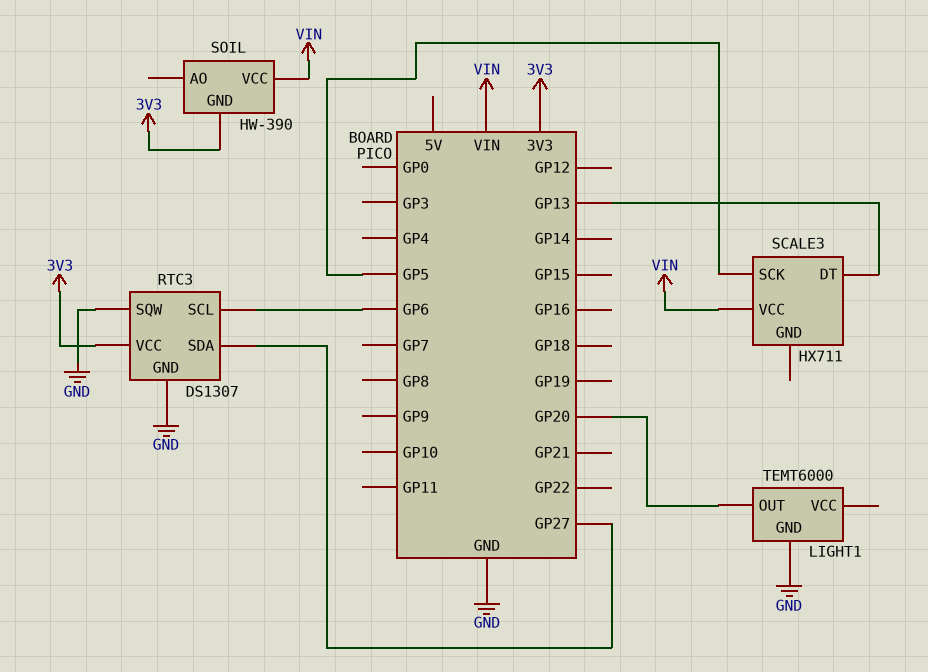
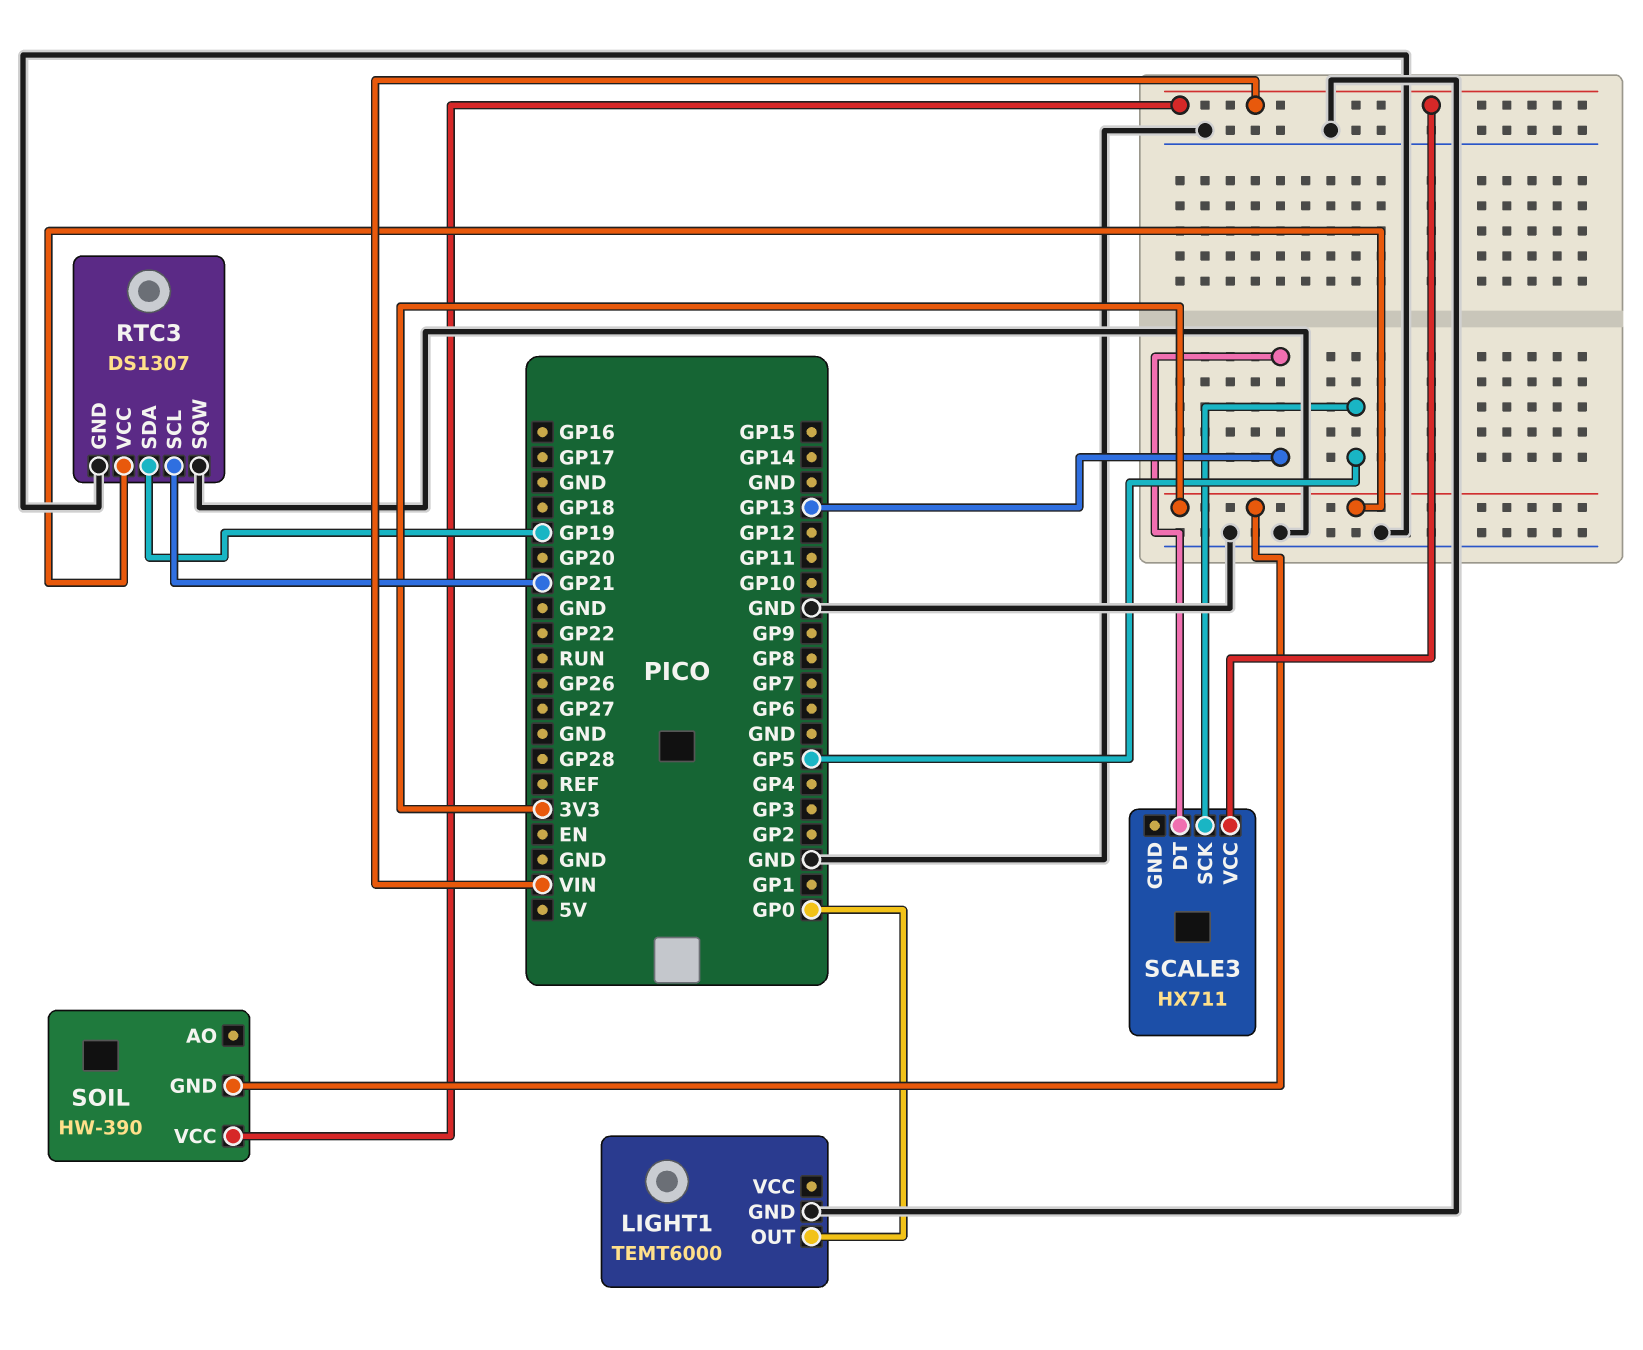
LIGHT1 pin OUT: GP20 -> GP0
RTC3 pin SCL: GP6 -> GP21
RTC3 pin SDA: GP27 -> GP19

